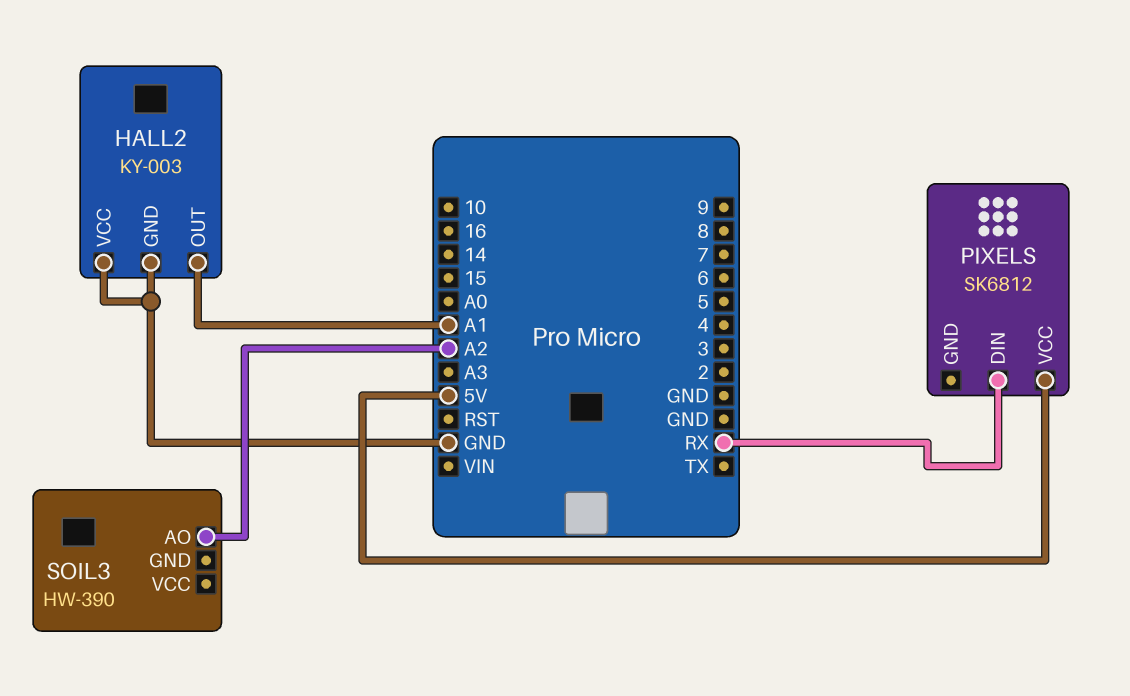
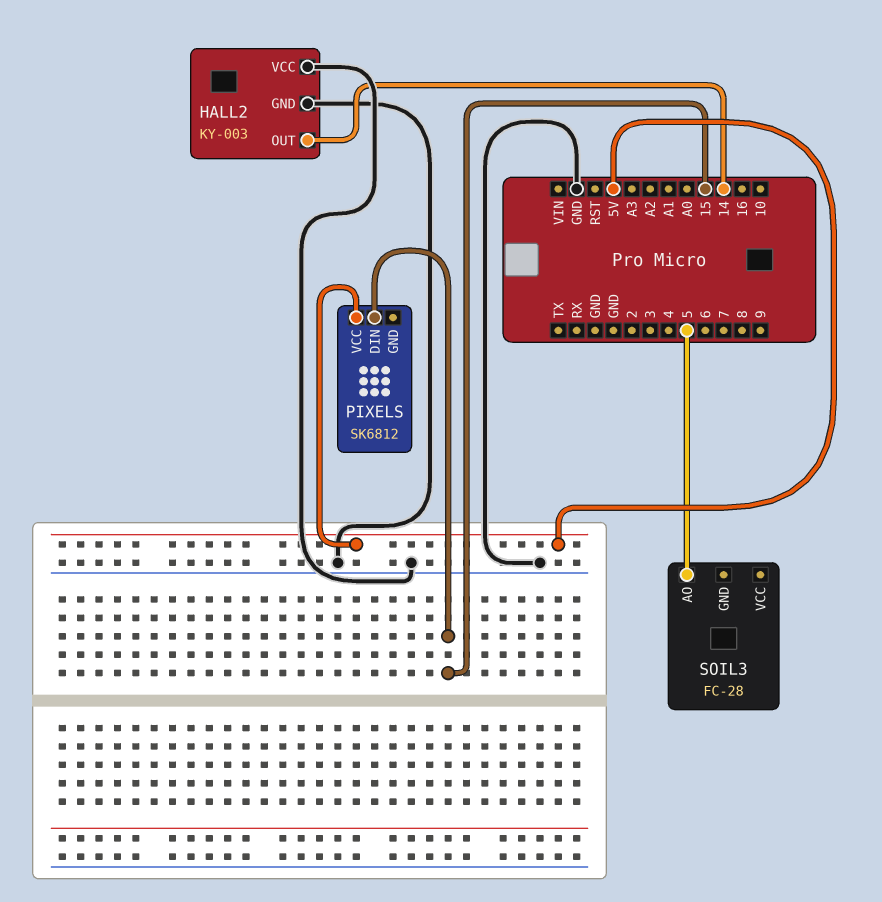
HALL2 pin OUT: A1 -> 14
PIXELS pin DIN: RX -> 15
SOIL3: HW-390 -> FC-28
SOIL3 pin AO: A2 -> 5

